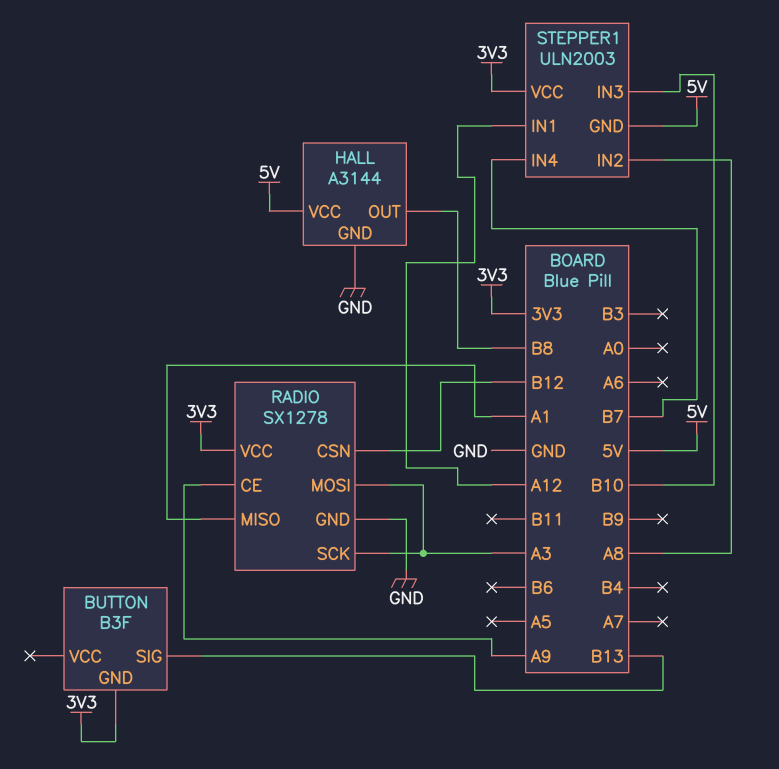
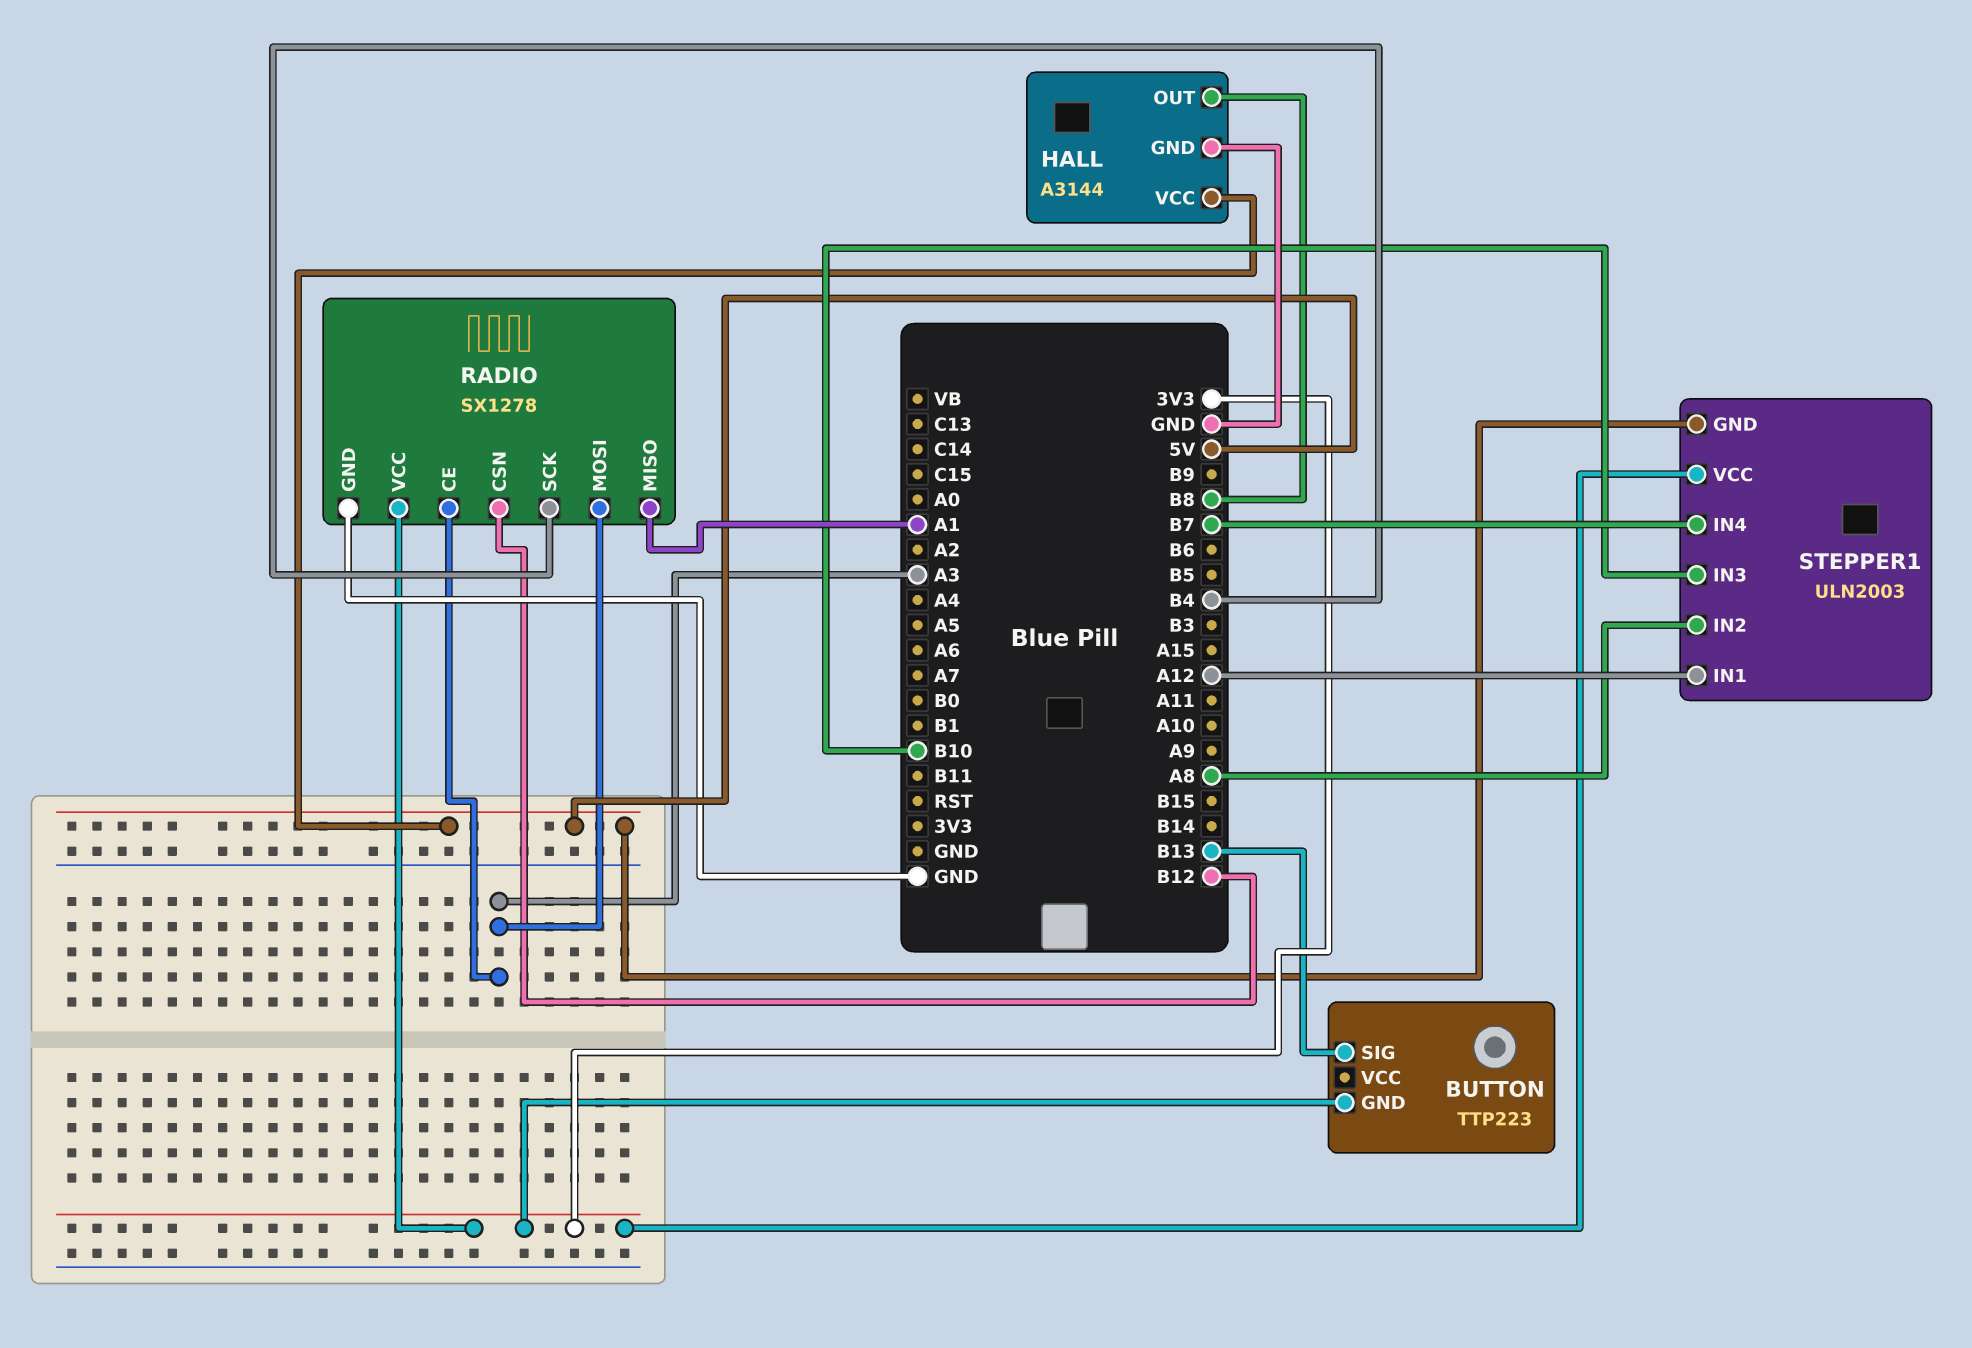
BUTTON: B3F -> TTP223
RADIO pin CE: A9 -> A3
RADIO pin SCK: A3 -> B4

